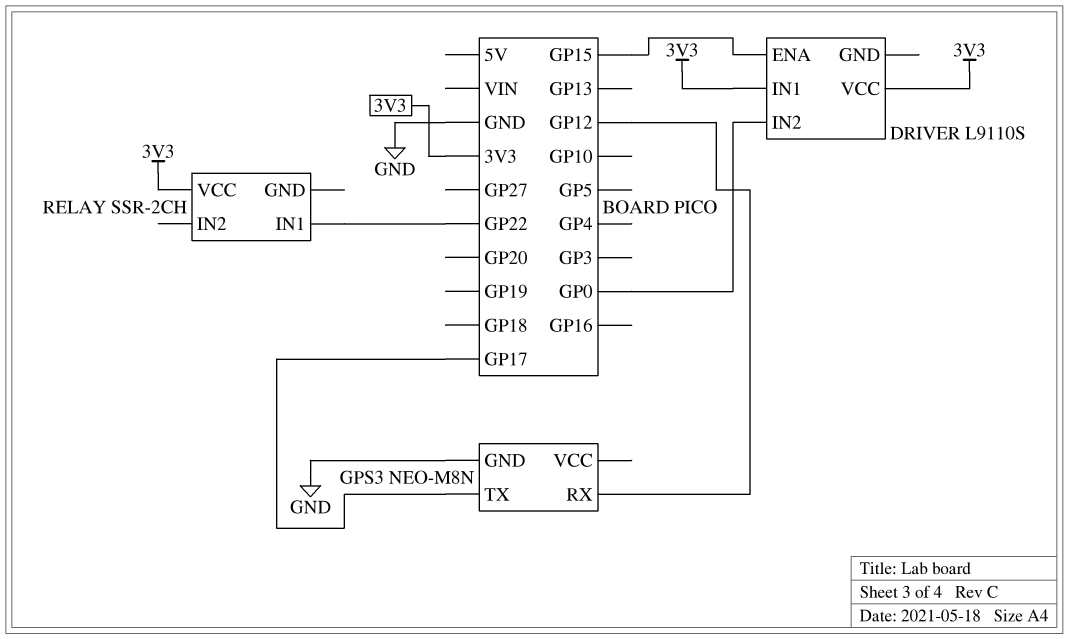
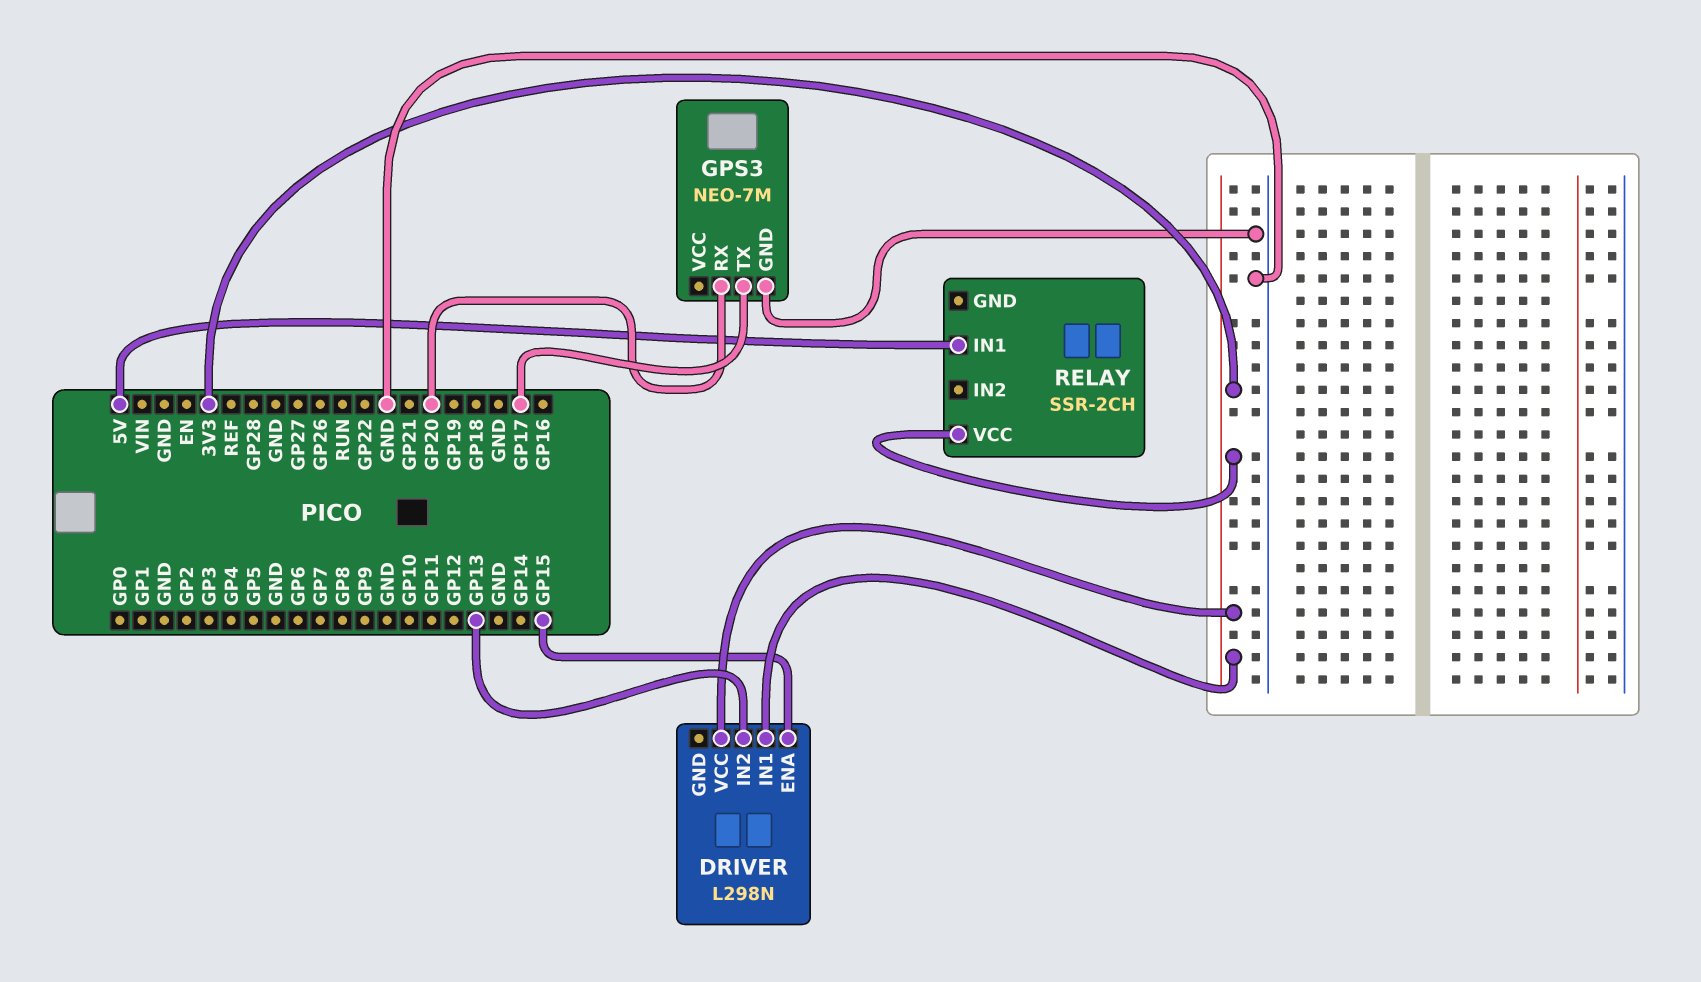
DRIVER: L9110S -> L298N
DRIVER pin IN2: GP0 -> GP13
GPS3: NEO-M8N -> NEO-7M
GPS3 pin RX: GP12 -> GP20
RELAY pin IN1: GP22 -> 5V

